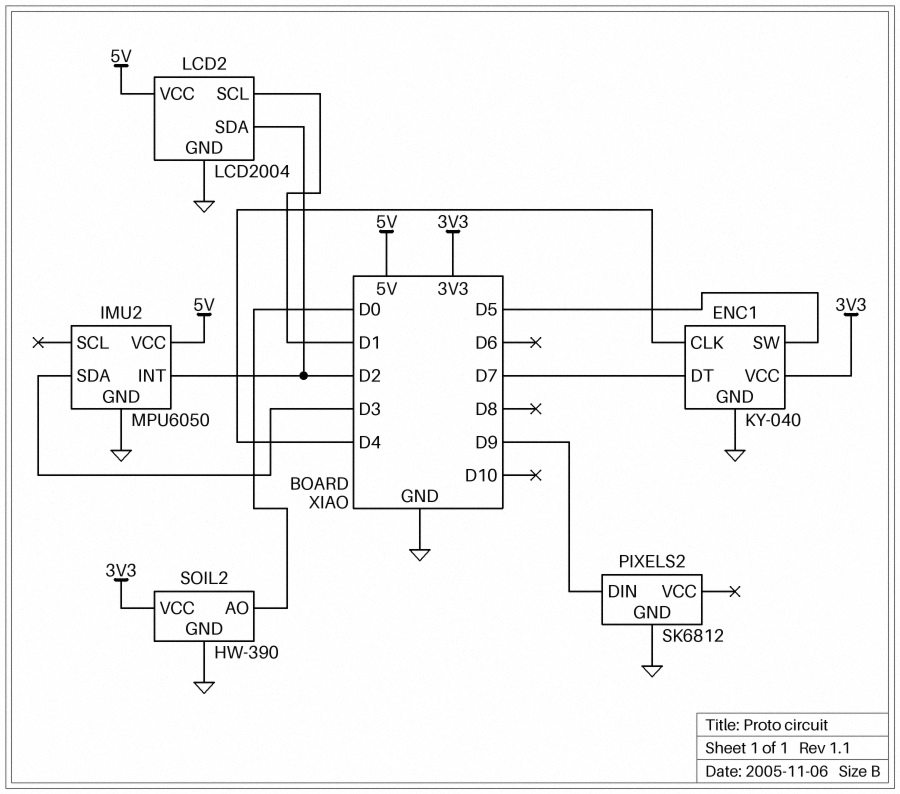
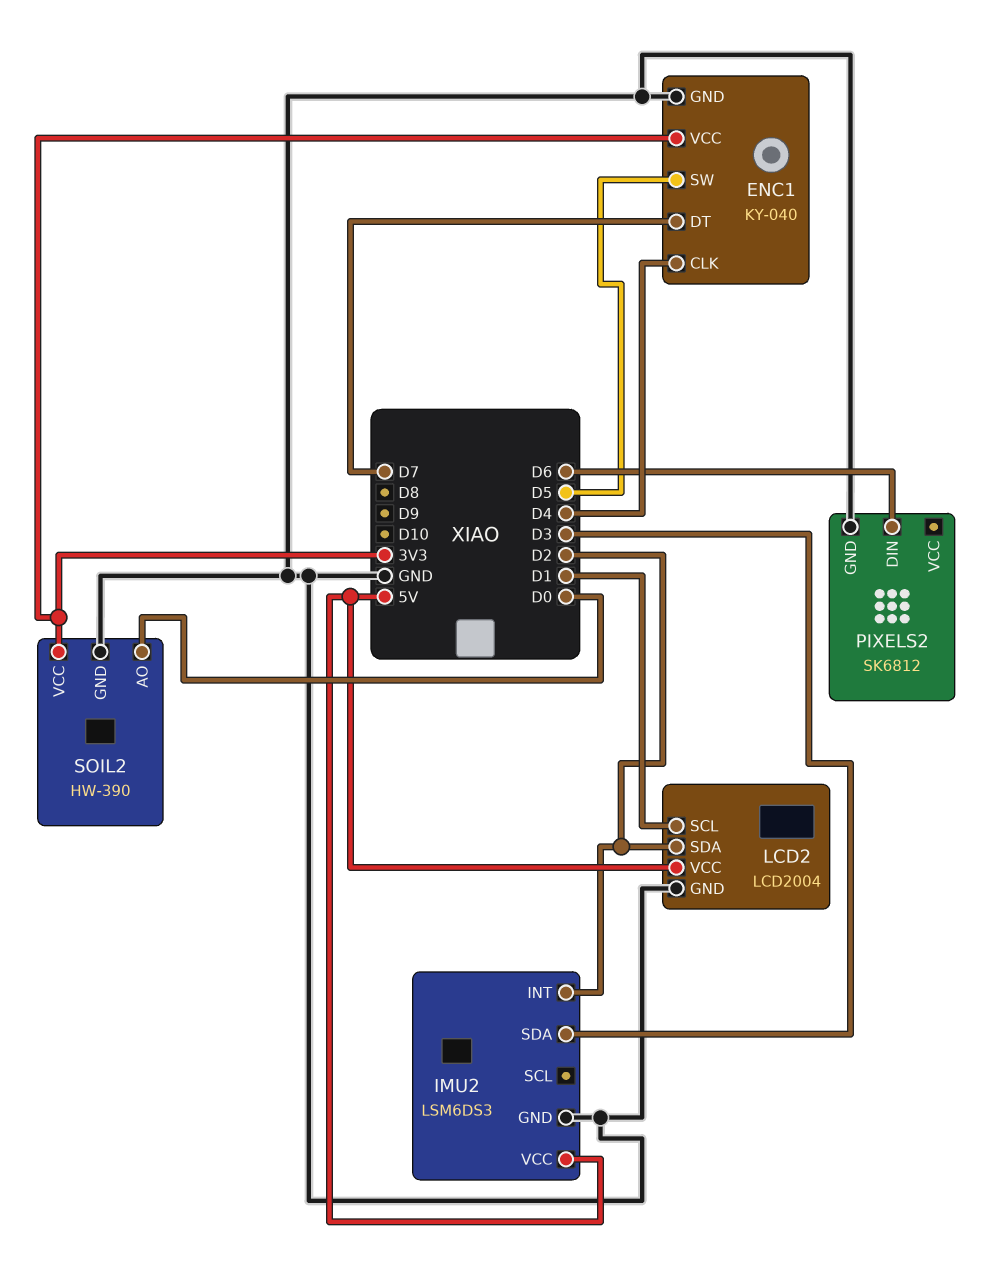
IMU2: MPU6050 -> LSM6DS3
PIXELS2 pin DIN: D9 -> D6

